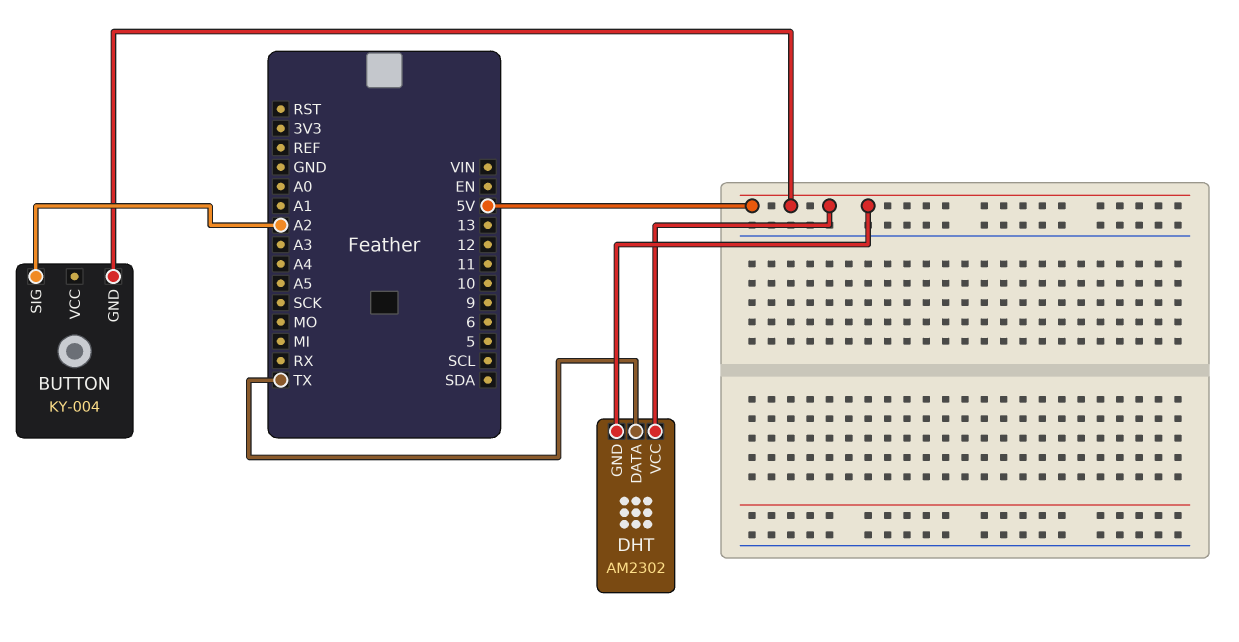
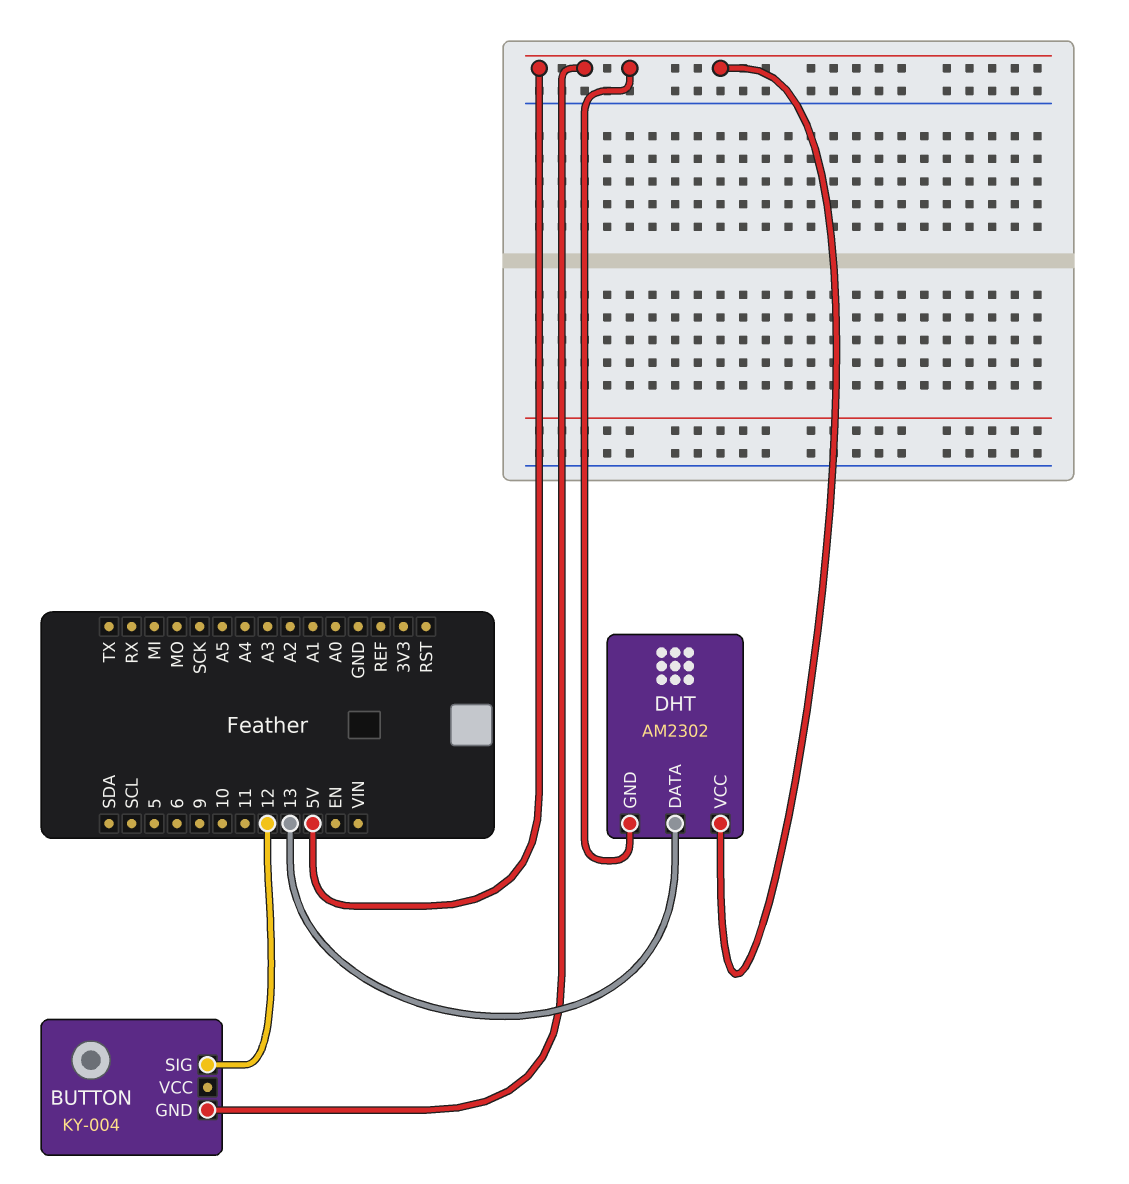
BUTTON pin SIG: A2 -> 12
DHT pin DATA: TX -> 13

